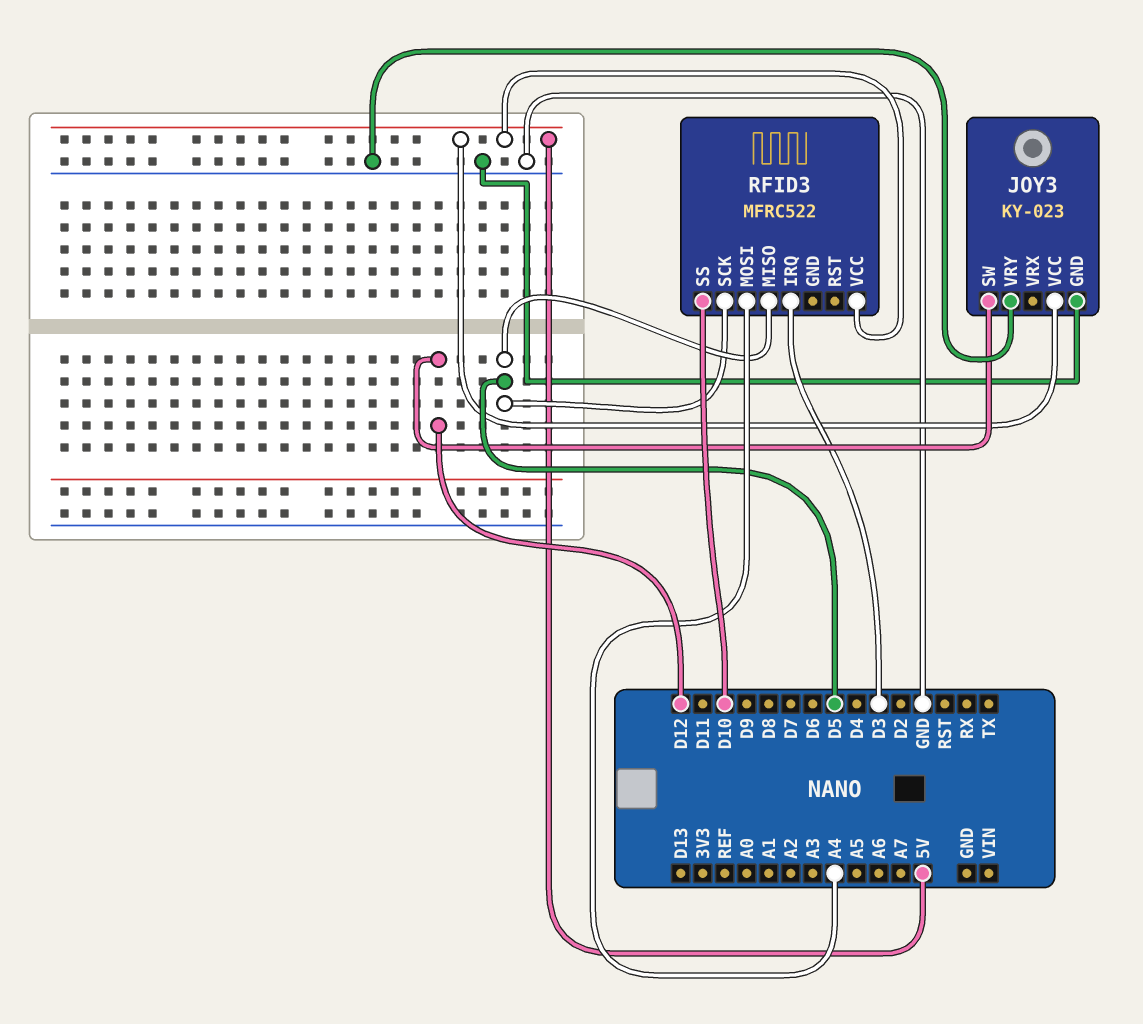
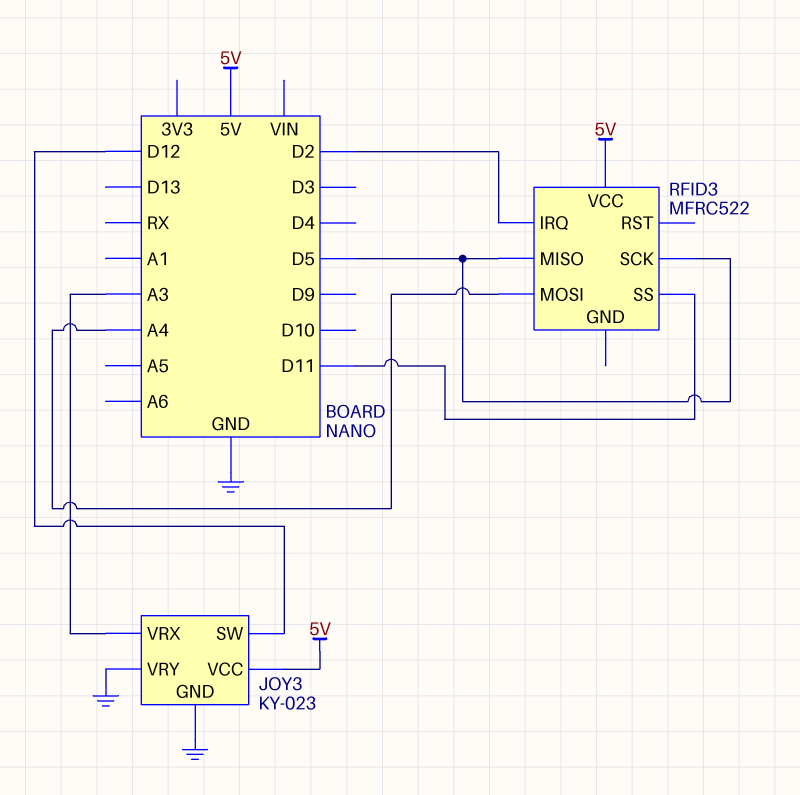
JOY3 pin VRX: none -> A3
RFID3 pin IRQ: D3 -> D2
RFID3 pin SS: D10 -> D11

